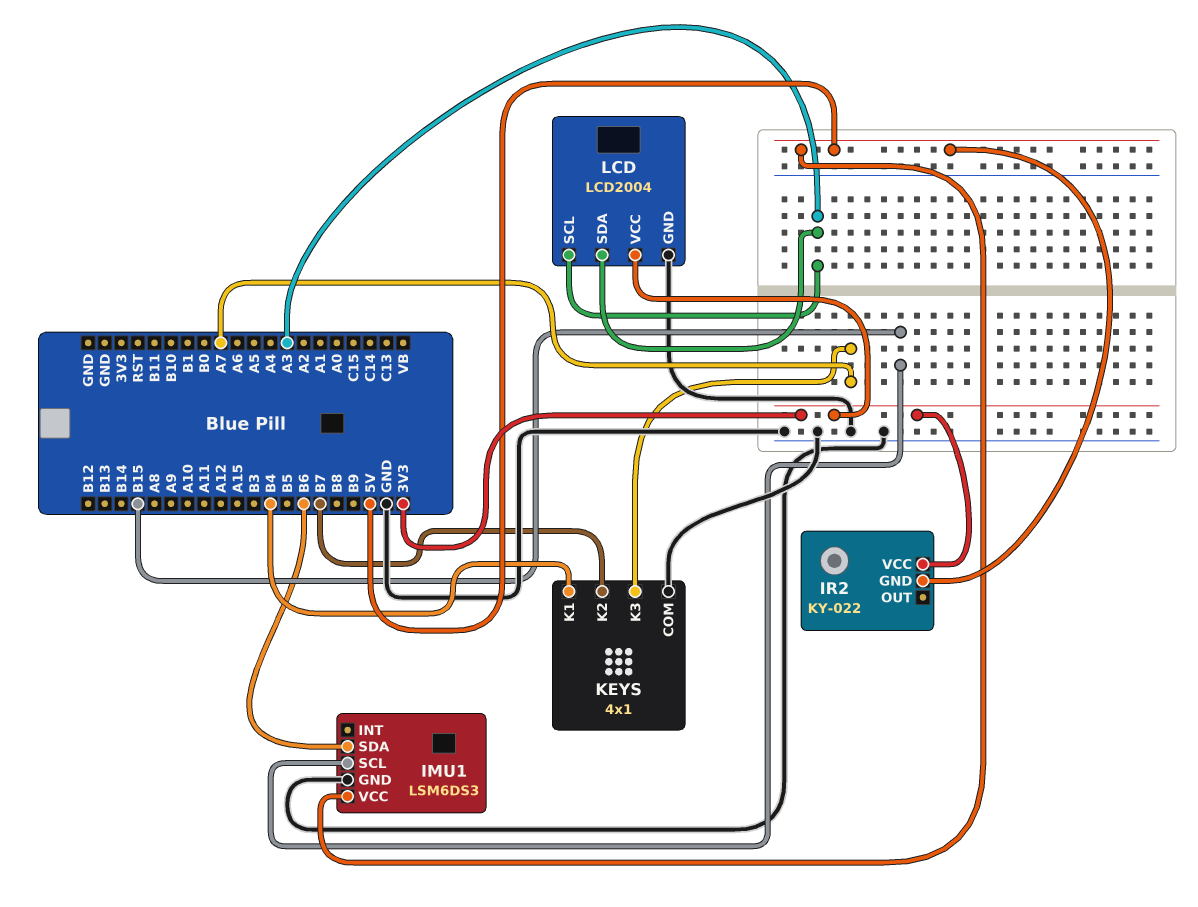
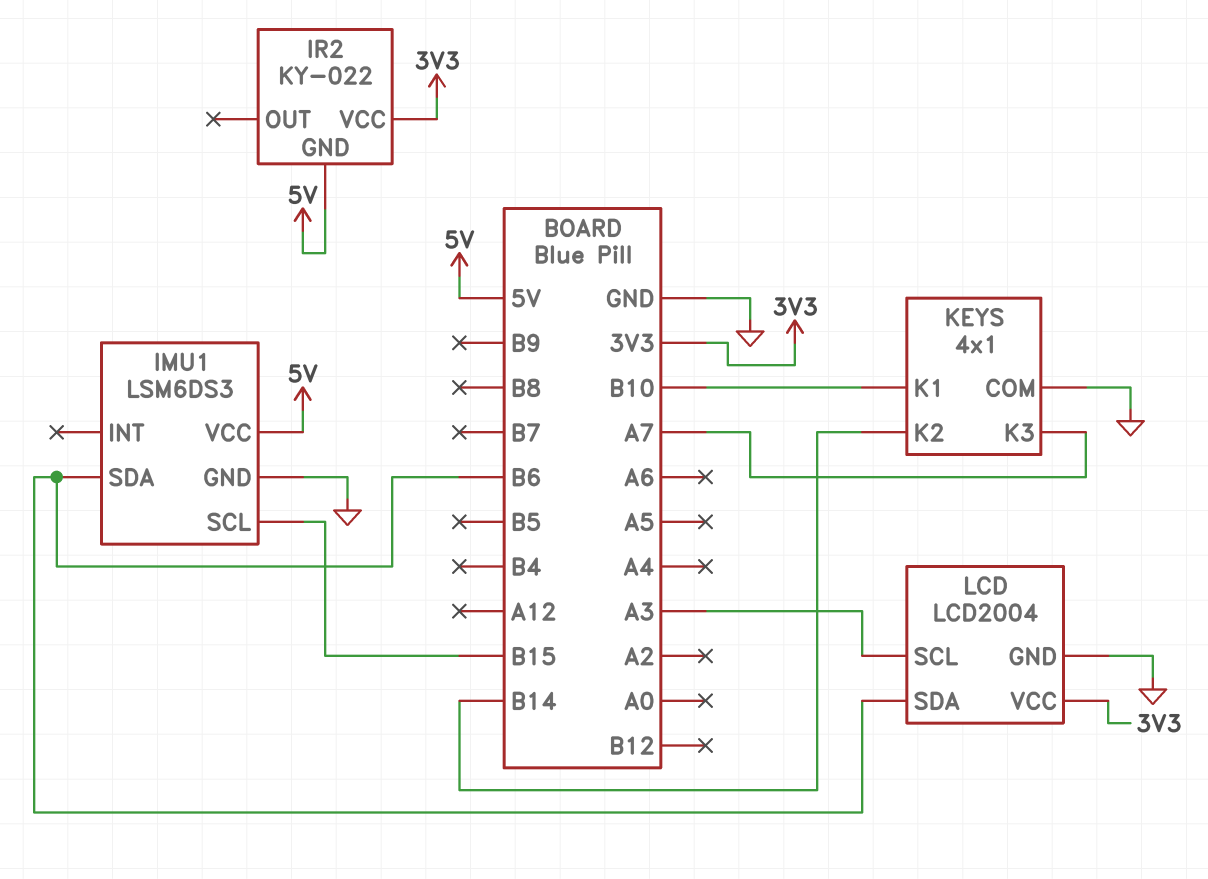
KEYS pin K1: B4 -> B10
KEYS pin K2: B7 -> B14
LCD pin SDA: A3 -> B6

